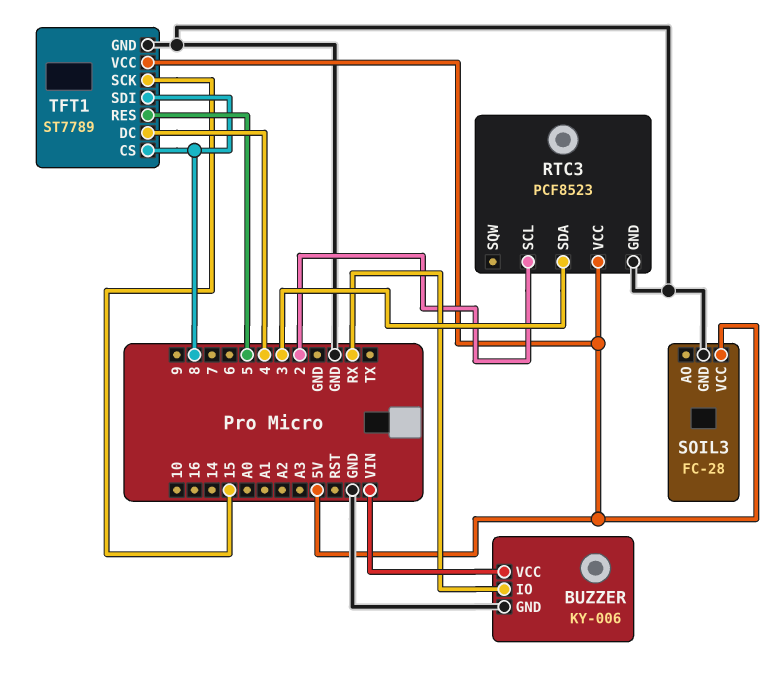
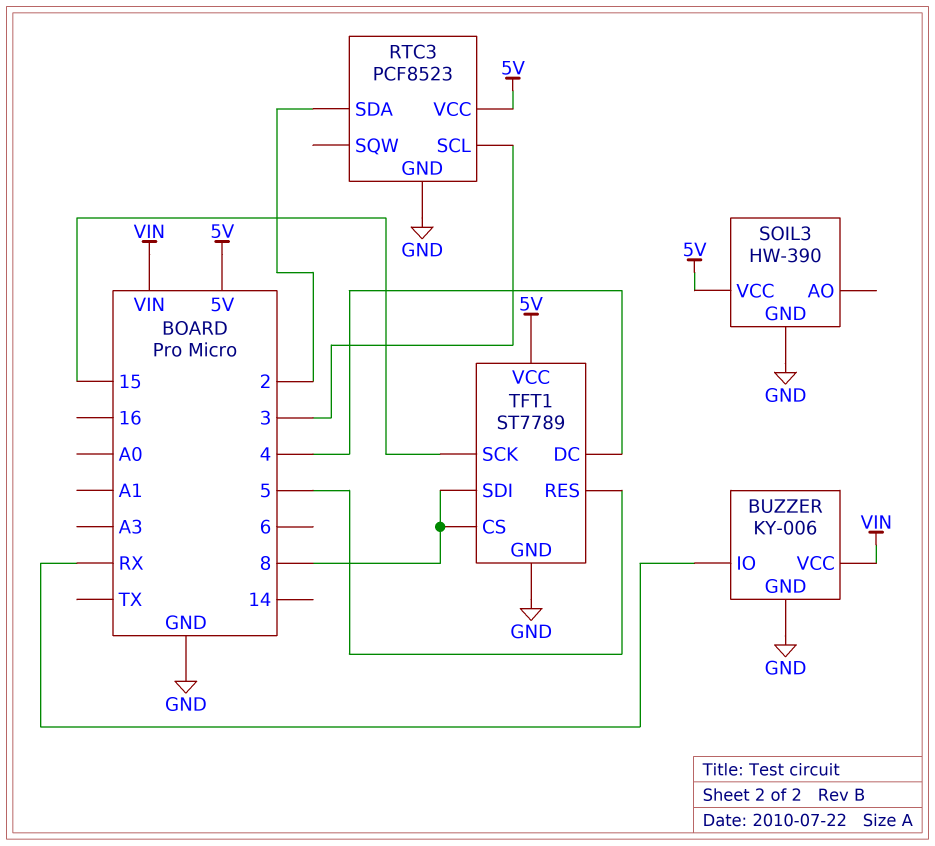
RTC3 pin SCL: 2 -> 3
RTC3 pin SDA: 3 -> 2
SOIL3: FC-28 -> HW-390

